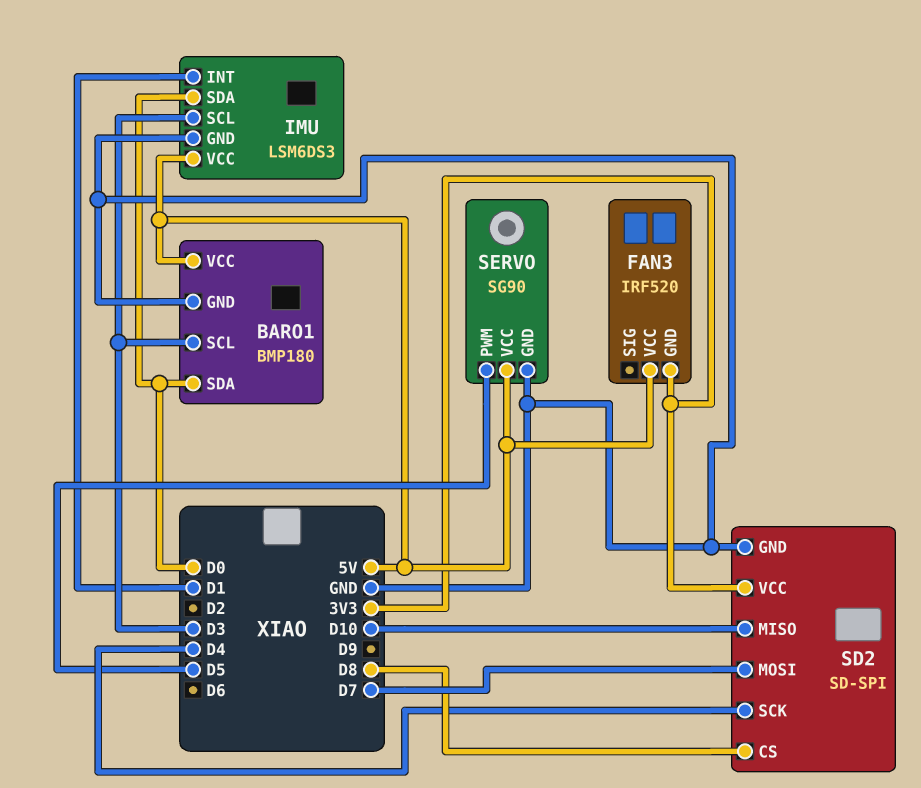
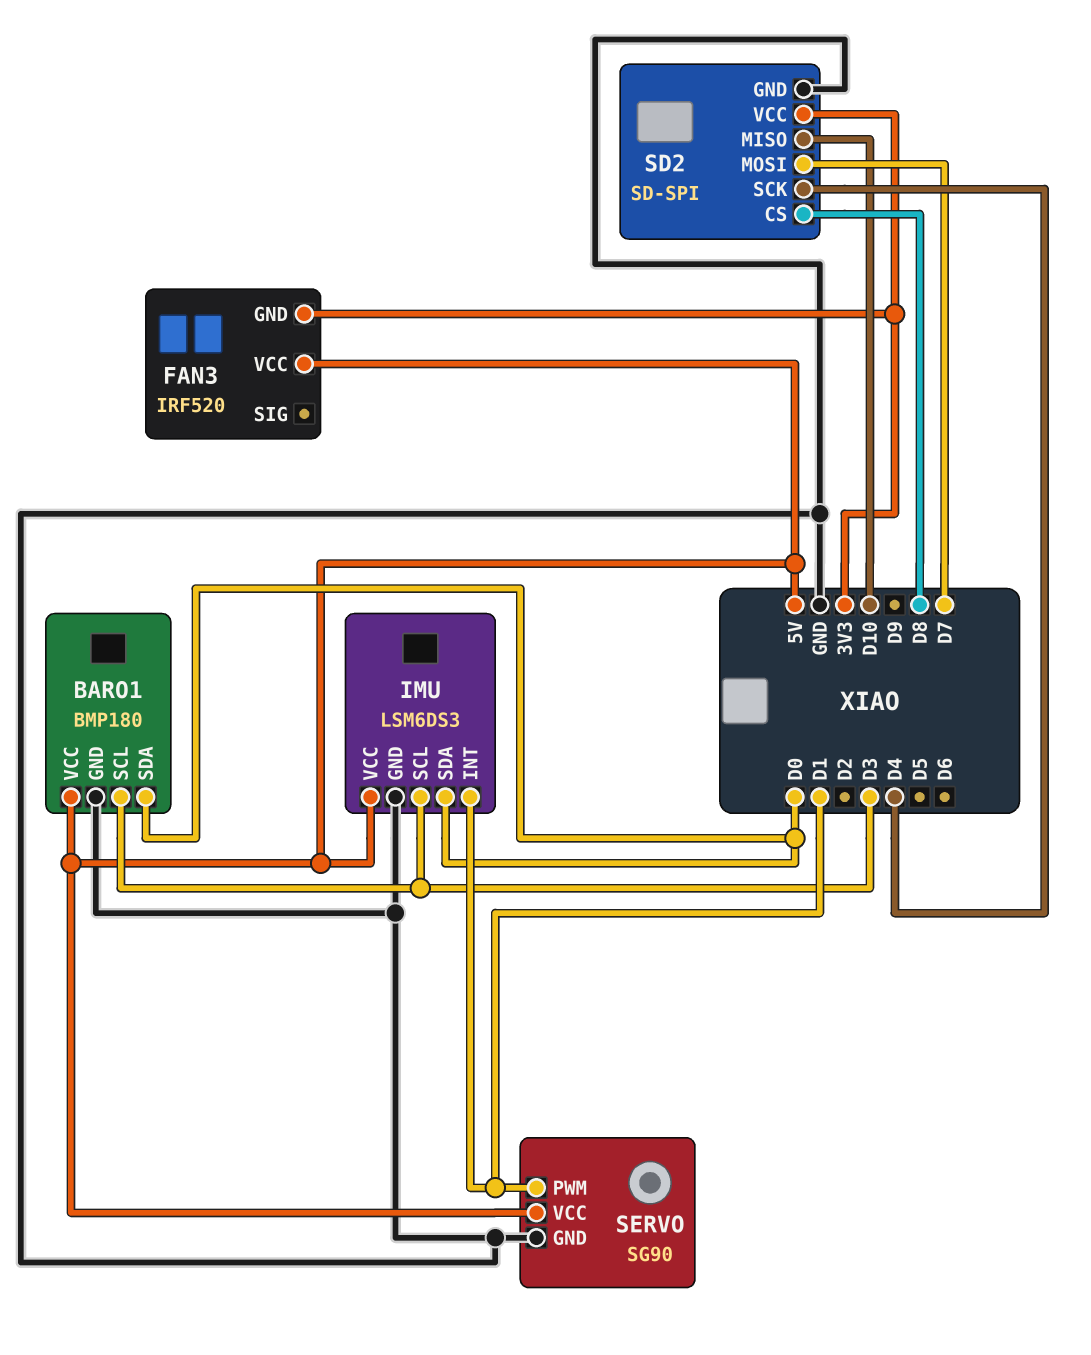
SERVO pin PWM: D5 -> D1

